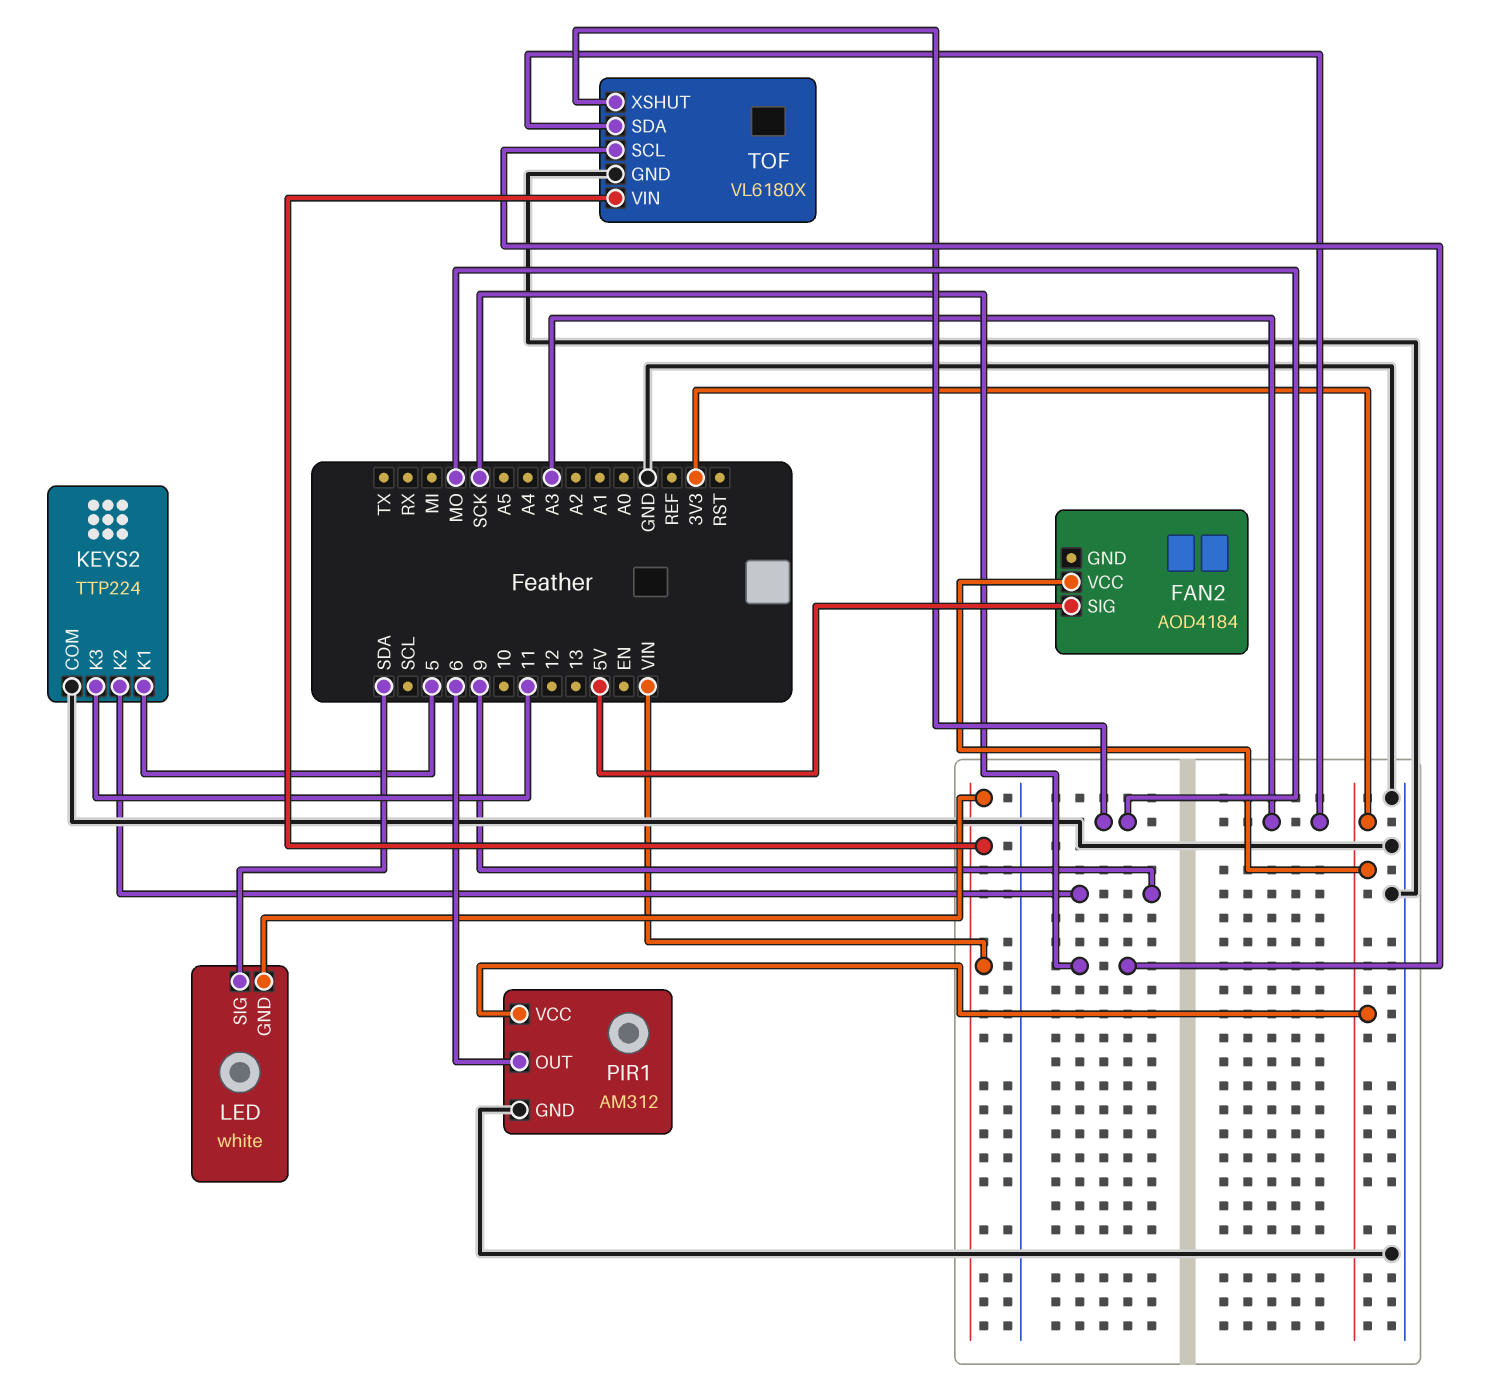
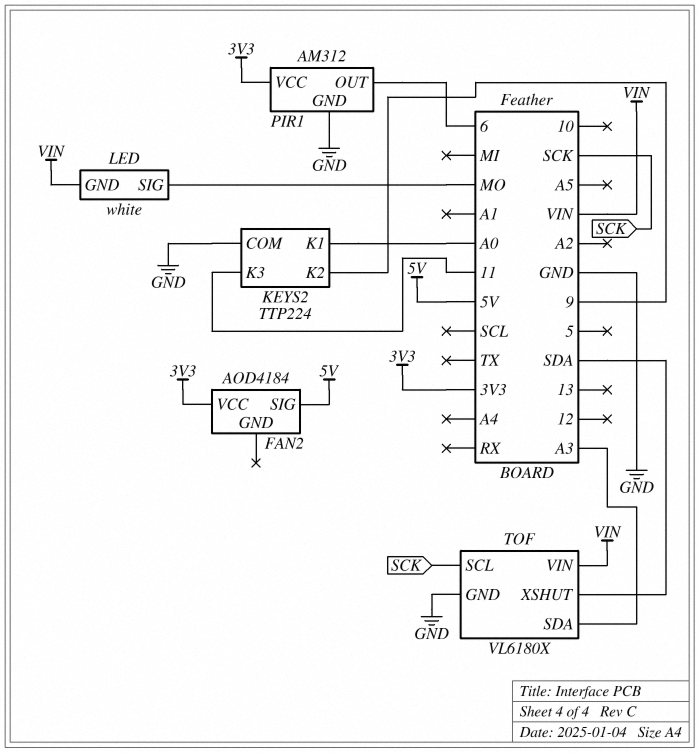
KEYS2 pin K1: 5 -> A0
LED pin SIG: SDA -> MO
TOF pin XSHUT: MO -> SDA

